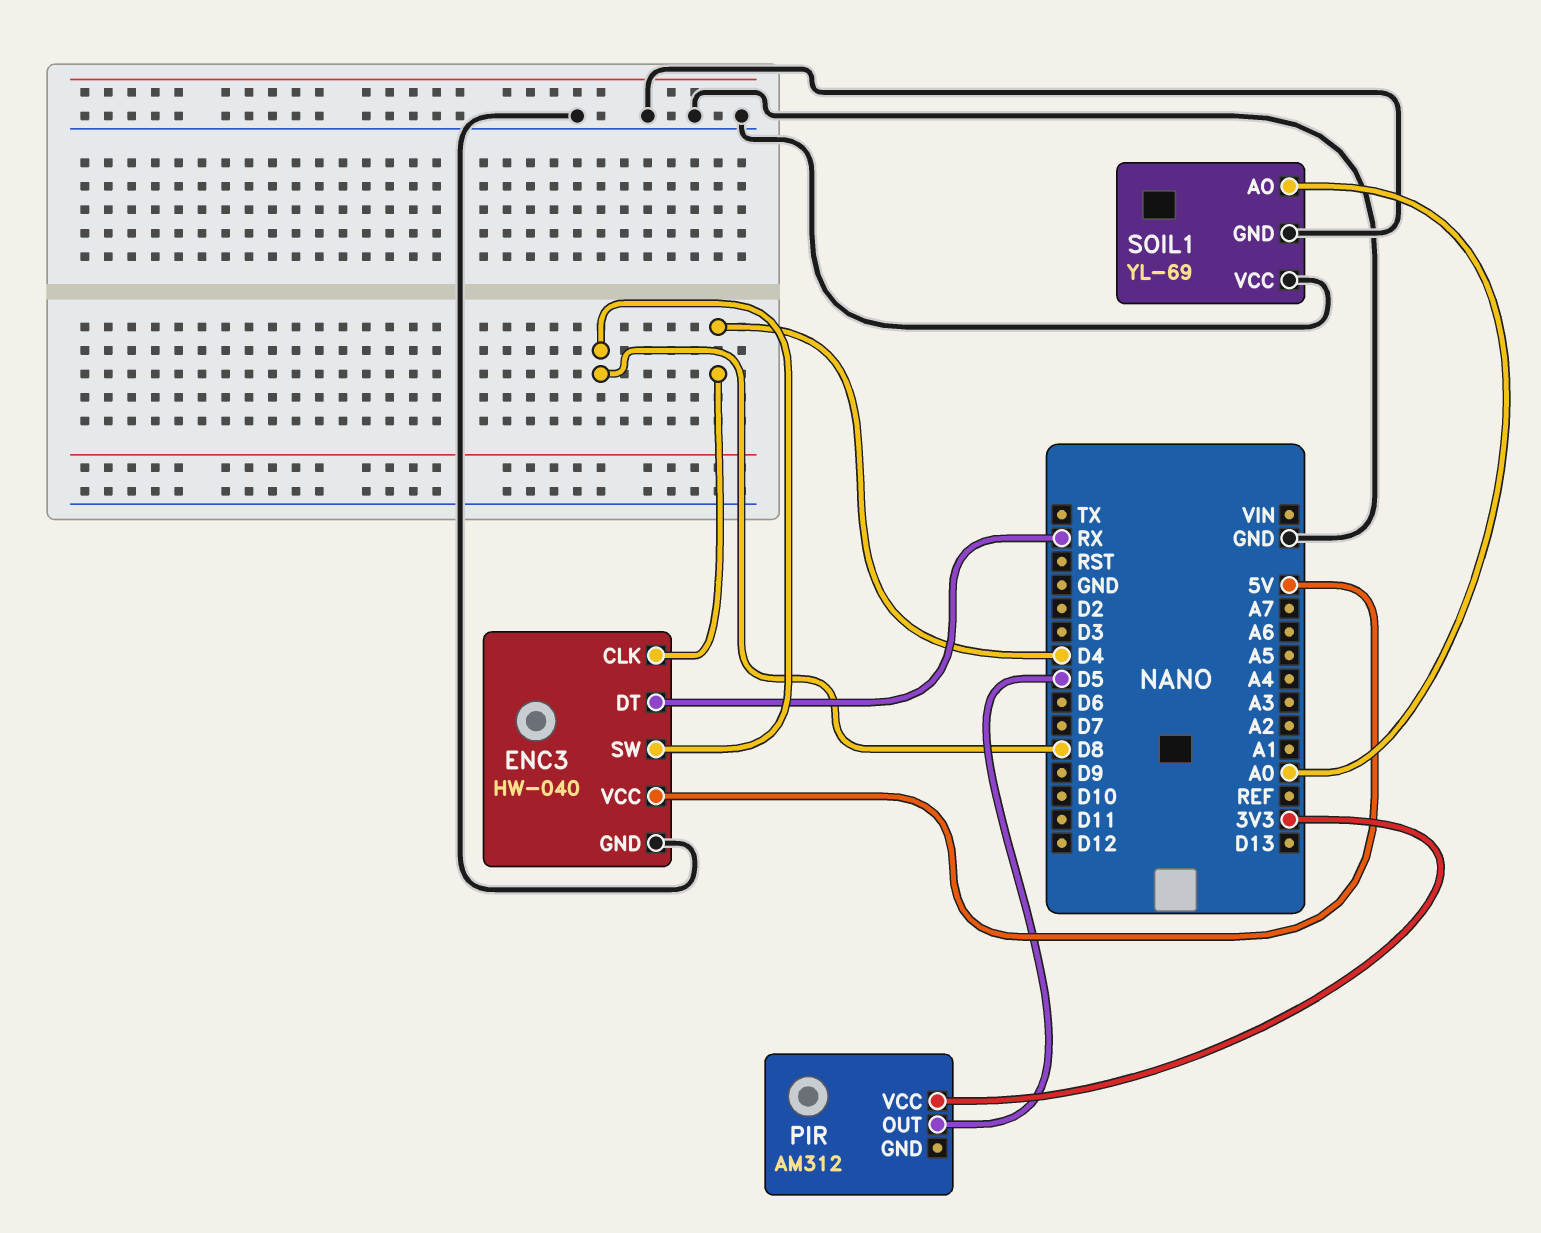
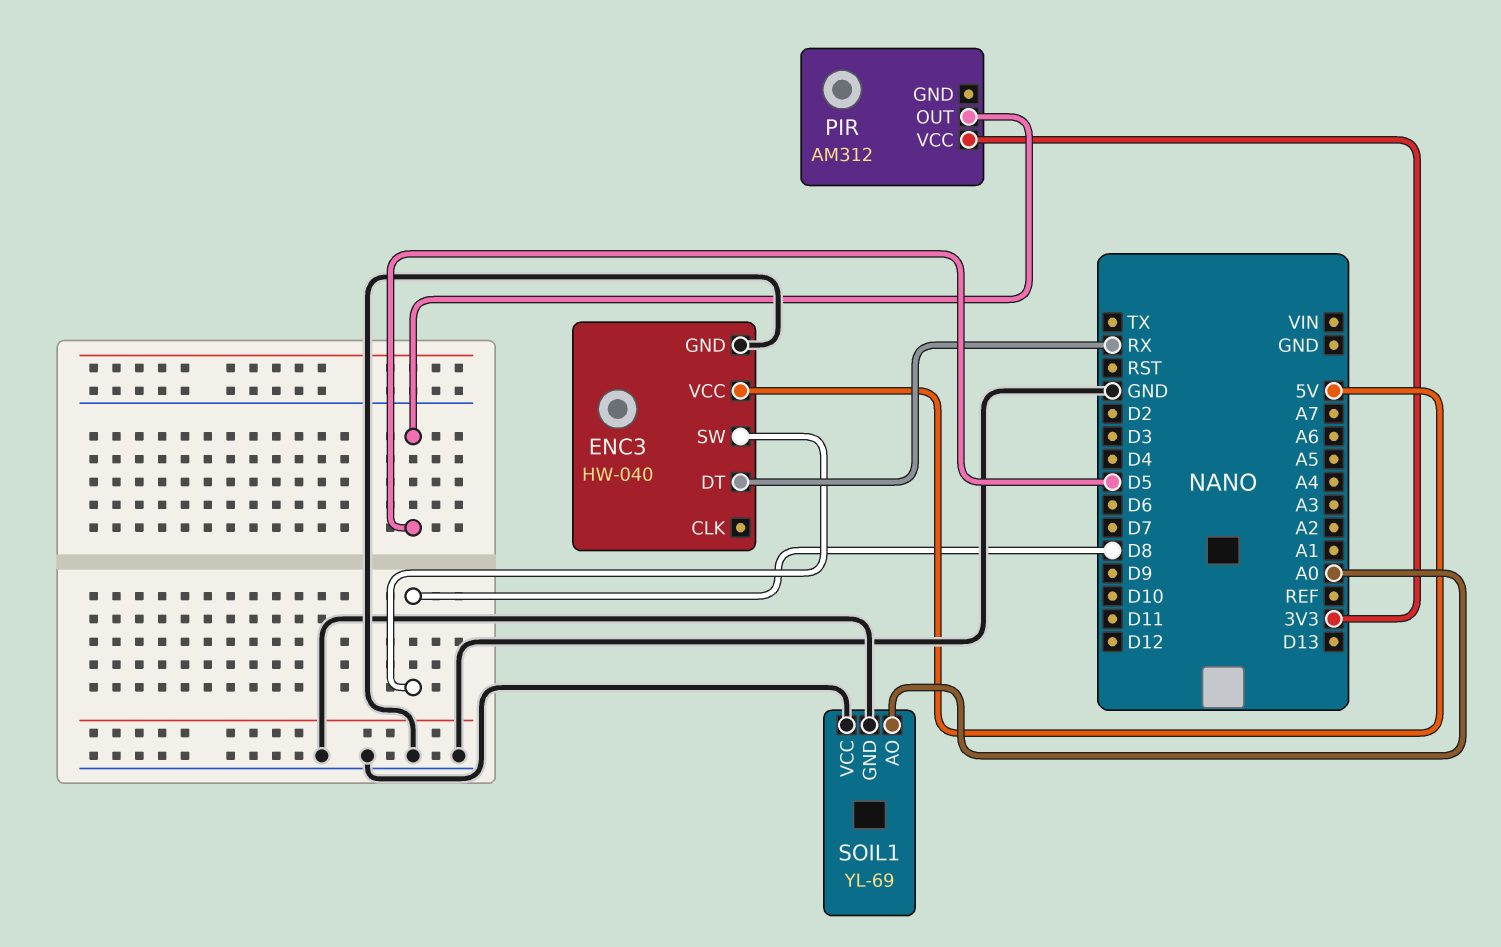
ENC3 pin CLK: D4 -> none

